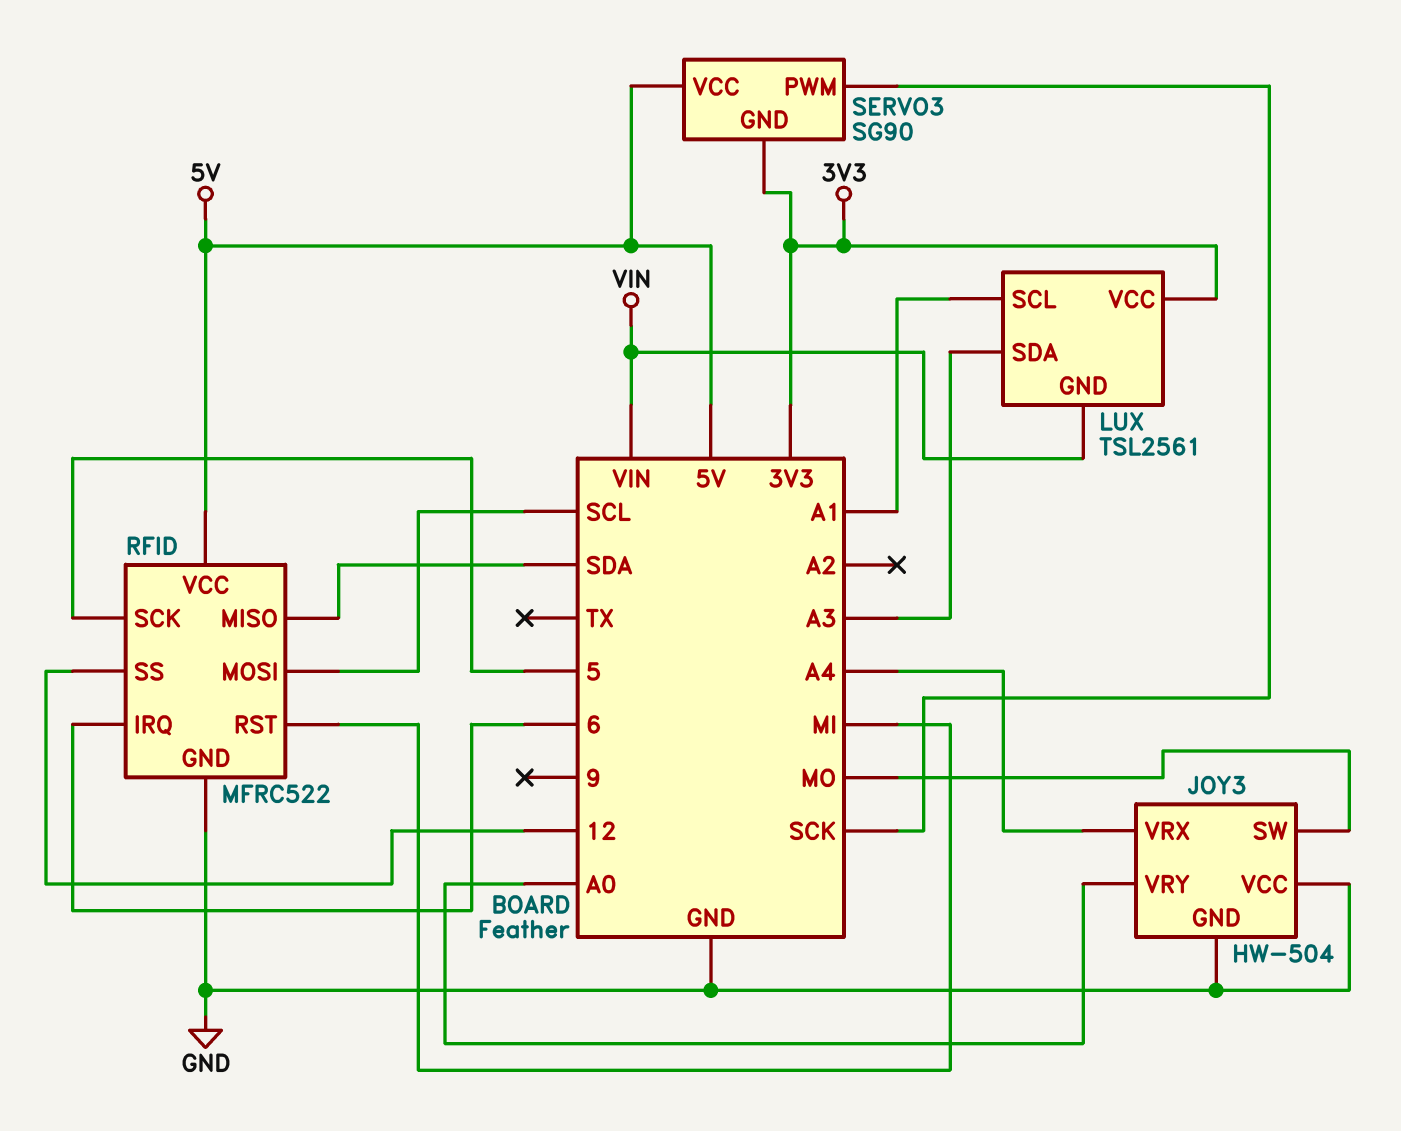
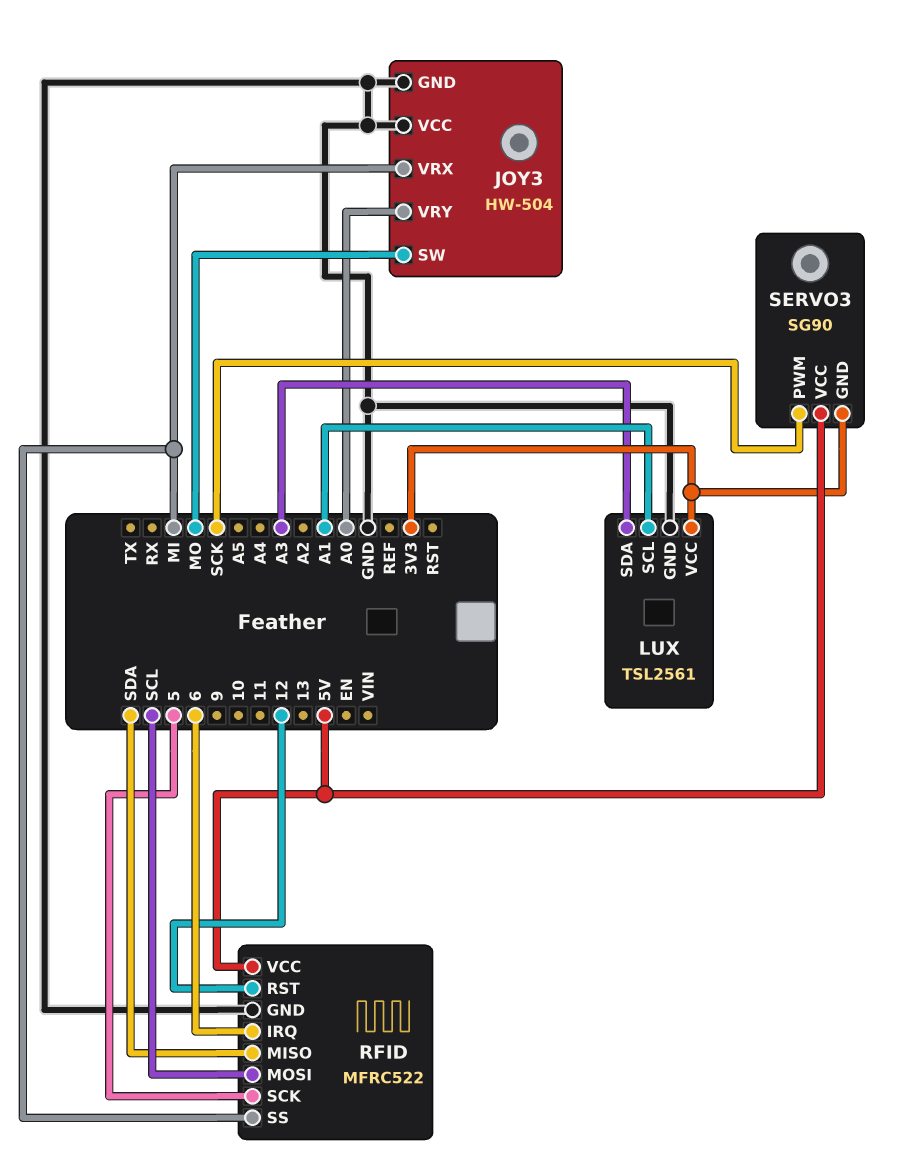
JOY3 pin VRX: A4 -> MI
LUX pin GND: VIN -> GND
RFID pin RST: MI -> 12
RFID pin SS: 12 -> MI

